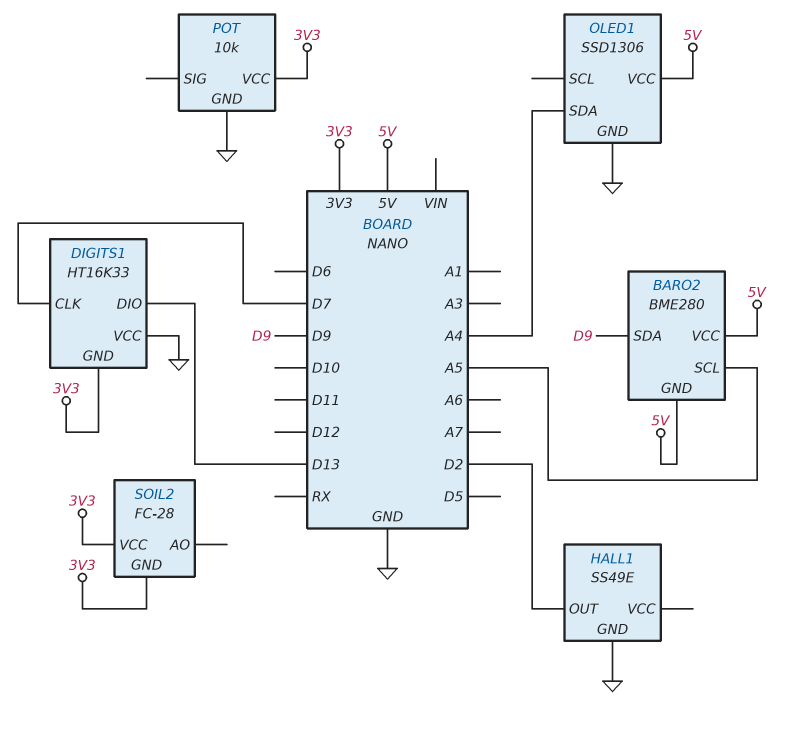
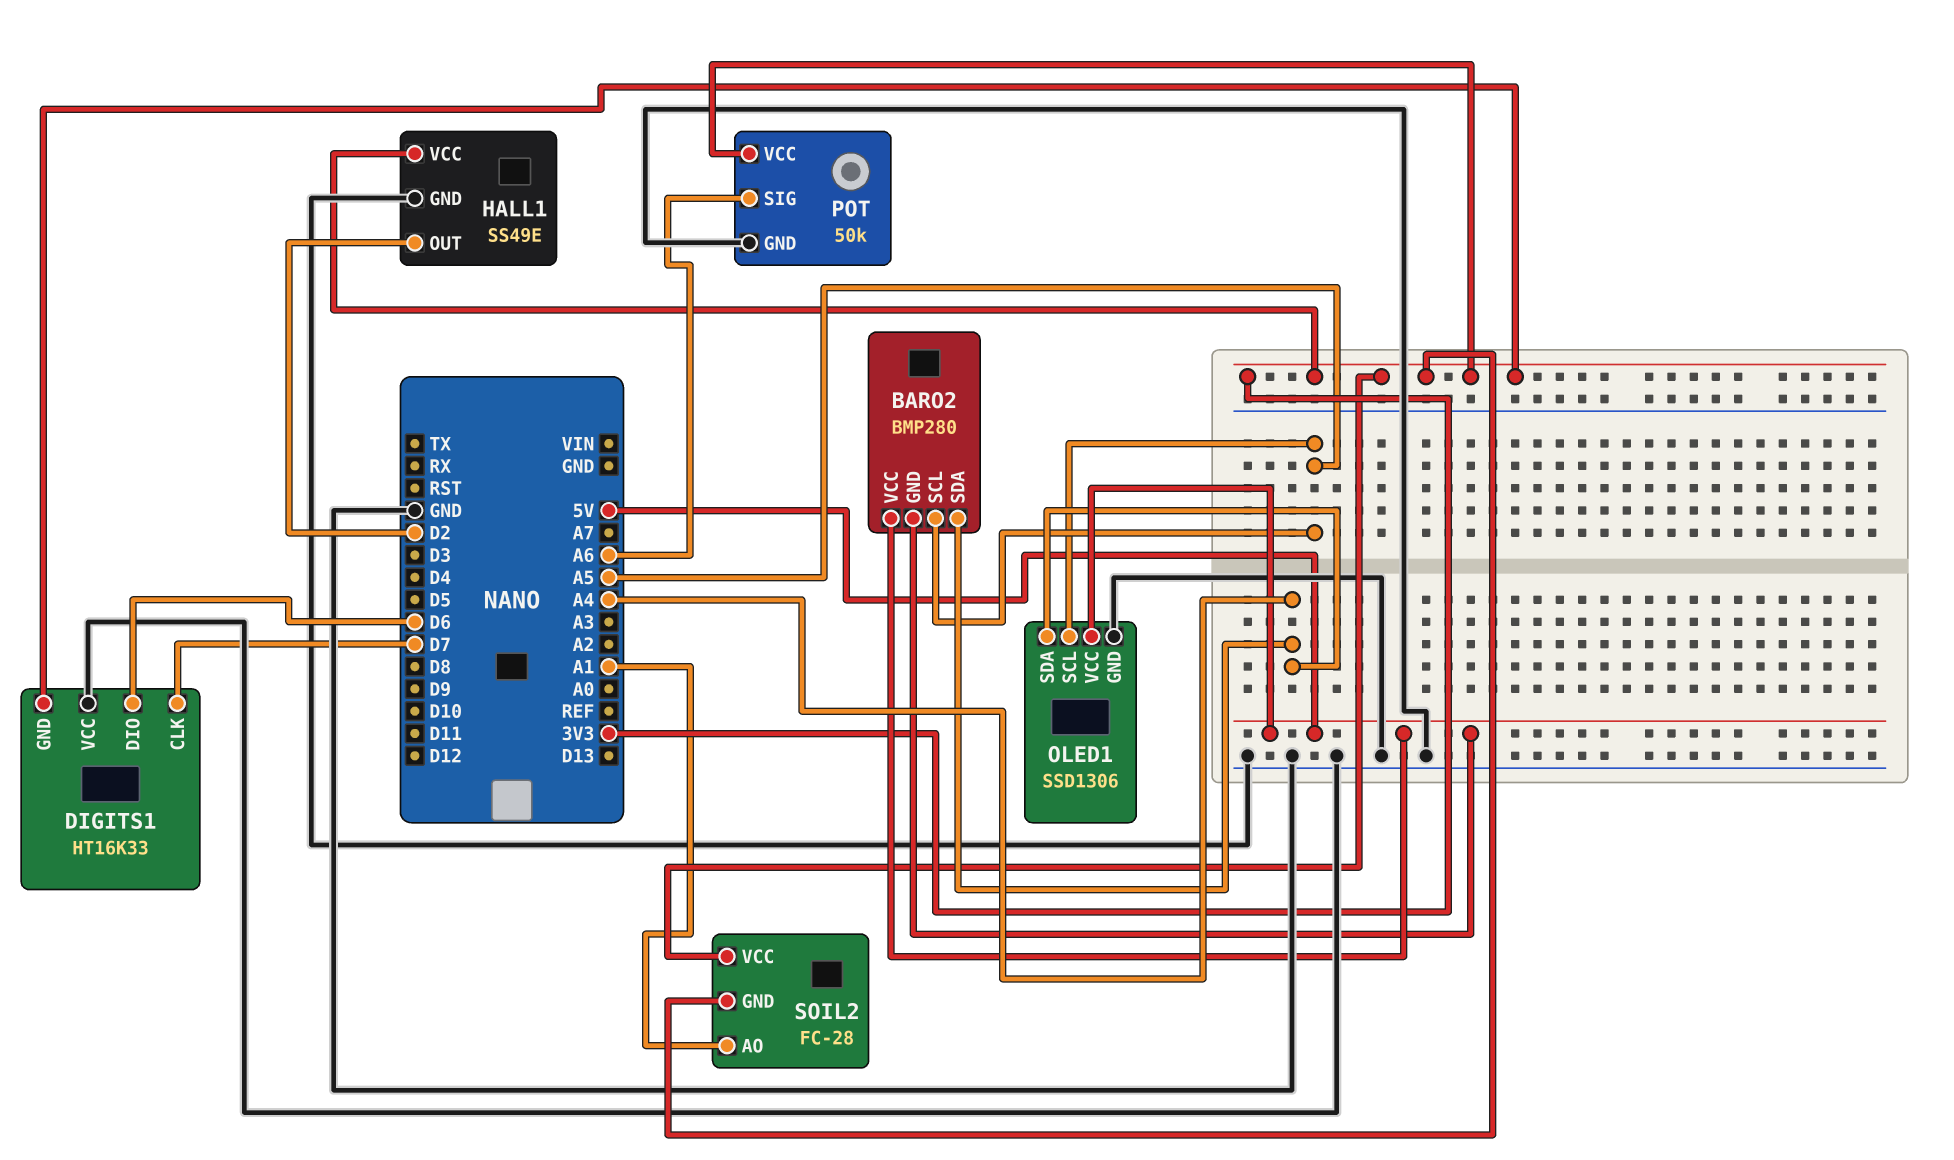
BARO2: BME280 -> BMP280
BARO2 pin SDA: D9 -> A4
DIGITS1 pin DIO: D13 -> D6
HALL1 pin VCC: none -> 3V3
OLED1 pin SCL: none -> A5
POT: 10k -> 50k
POT pin SIG: none -> A6
SOIL2 pin AO: none -> A1

